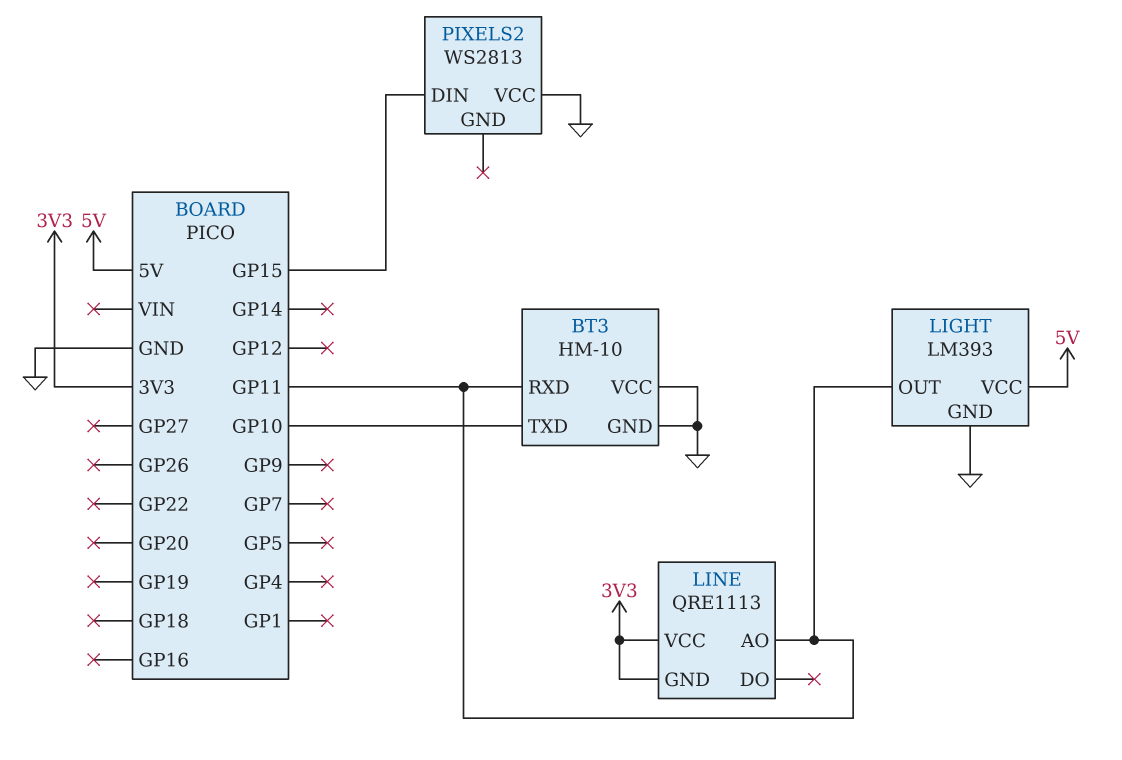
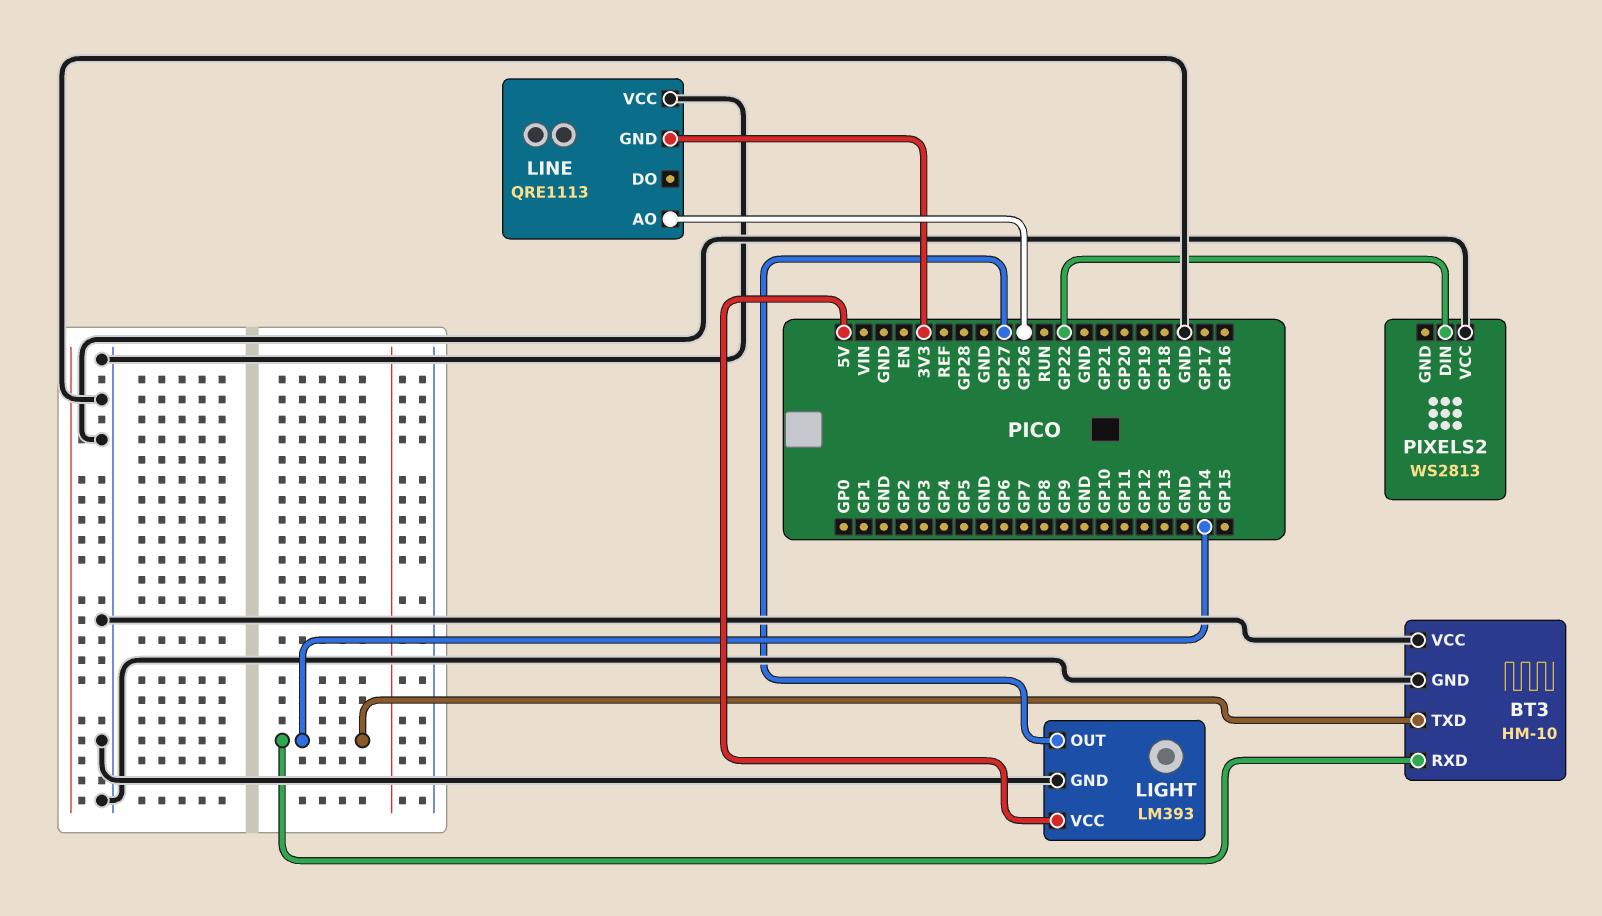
BT3 pin RXD: GP11 -> GP14
BT3 pin TXD: GP10 -> GP14
LIGHT pin OUT: GP11 -> GP27
LINE pin AO: GP11 -> GP26
LINE pin VCC: 3V3 -> GND
PIXELS2 pin DIN: GP15 -> GP22

